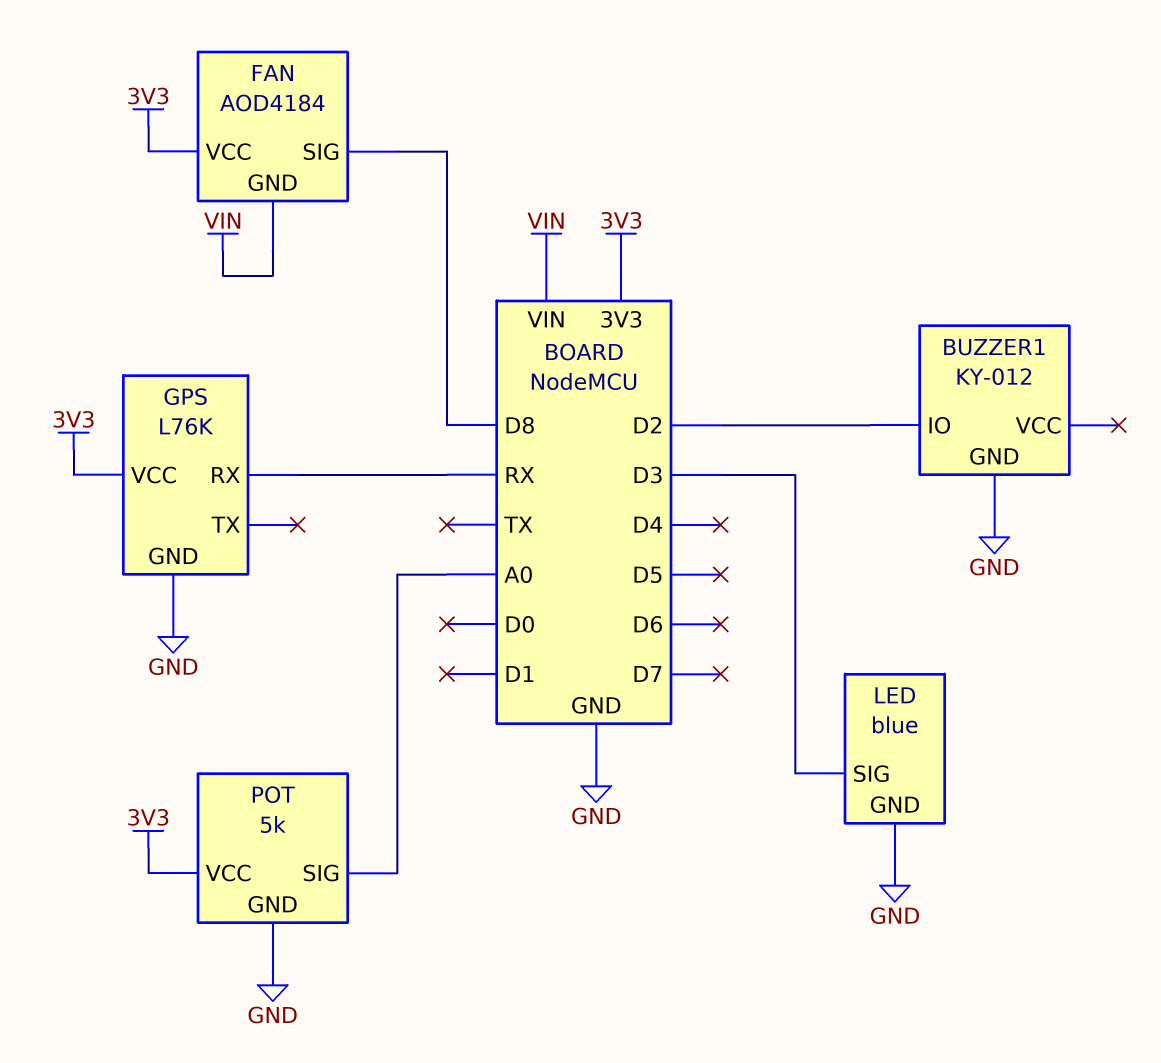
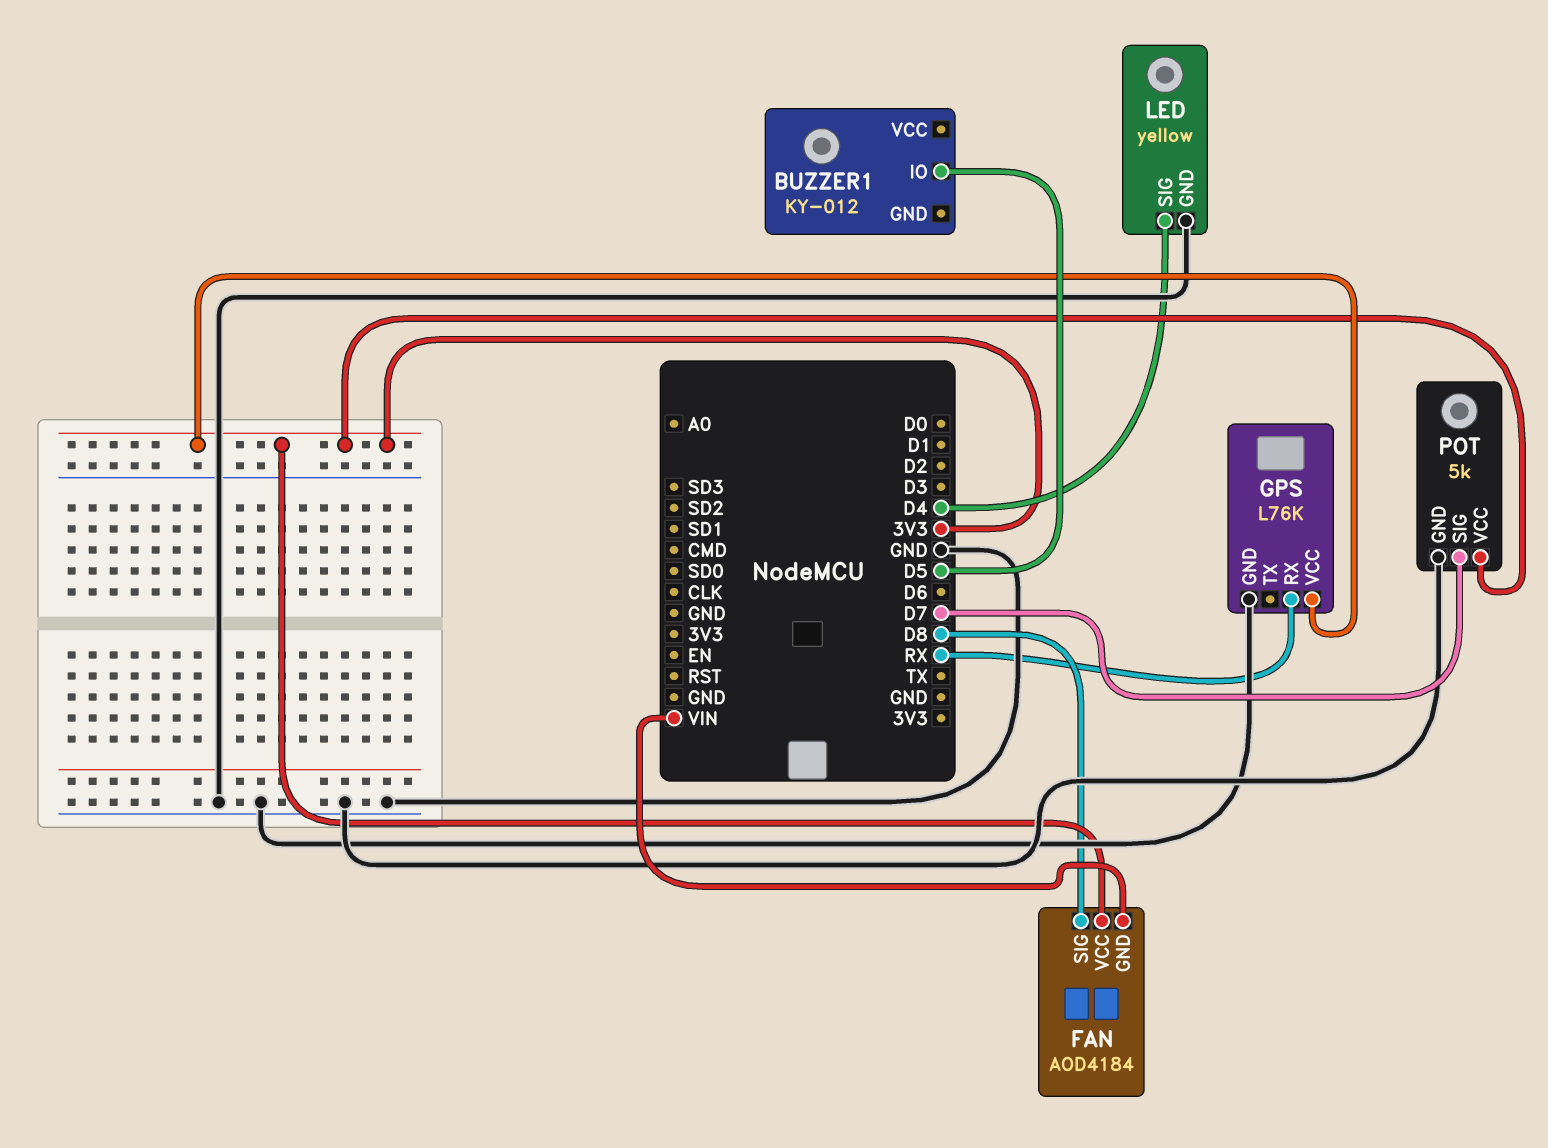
BUZZER1 pin GND: GND -> none
BUZZER1 pin IO: D2 -> D5
LED: blue -> yellow
LED pin SIG: D3 -> D4
POT pin SIG: A0 -> D7

